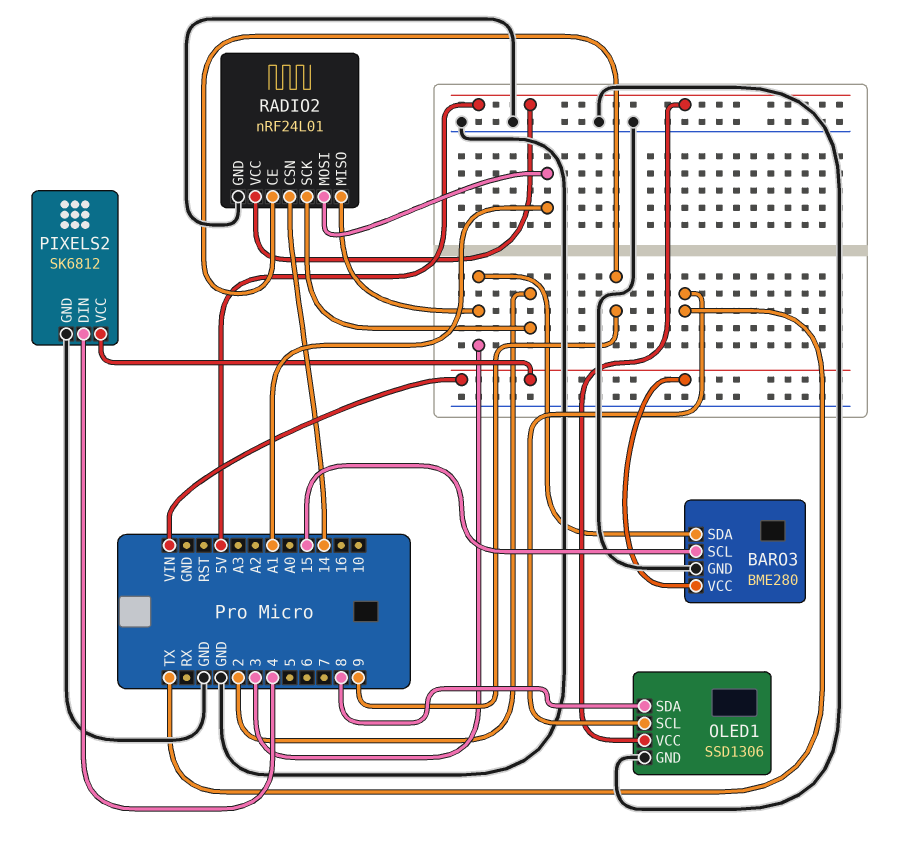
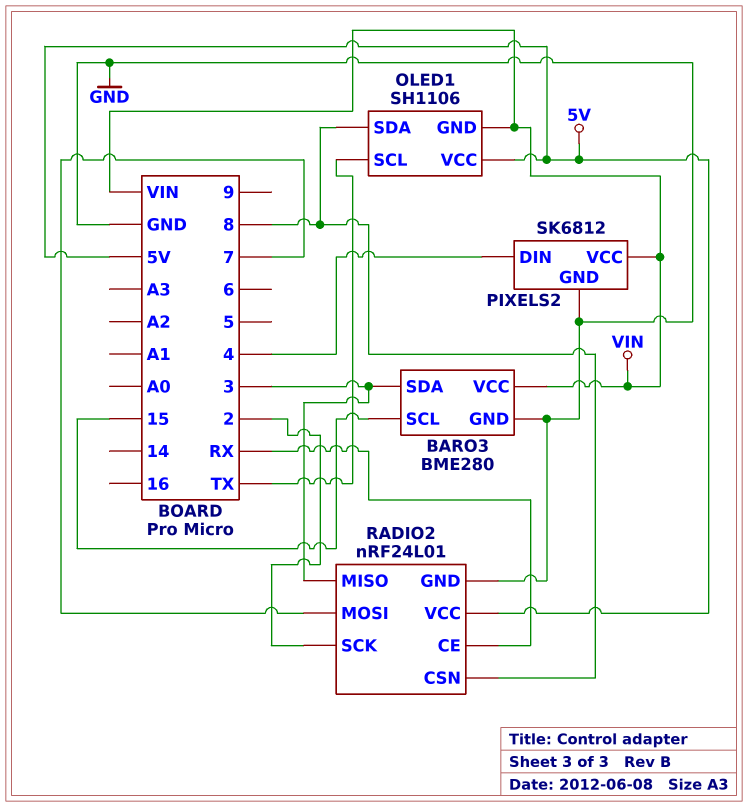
OLED1: SSD1306 -> SH1106
OLED1 pin GND: GND -> VIN
RADIO2 pin CE: 9 -> RX
RADIO2 pin CSN: 14 -> 8
RADIO2 pin MOSI: A1 -> 7

